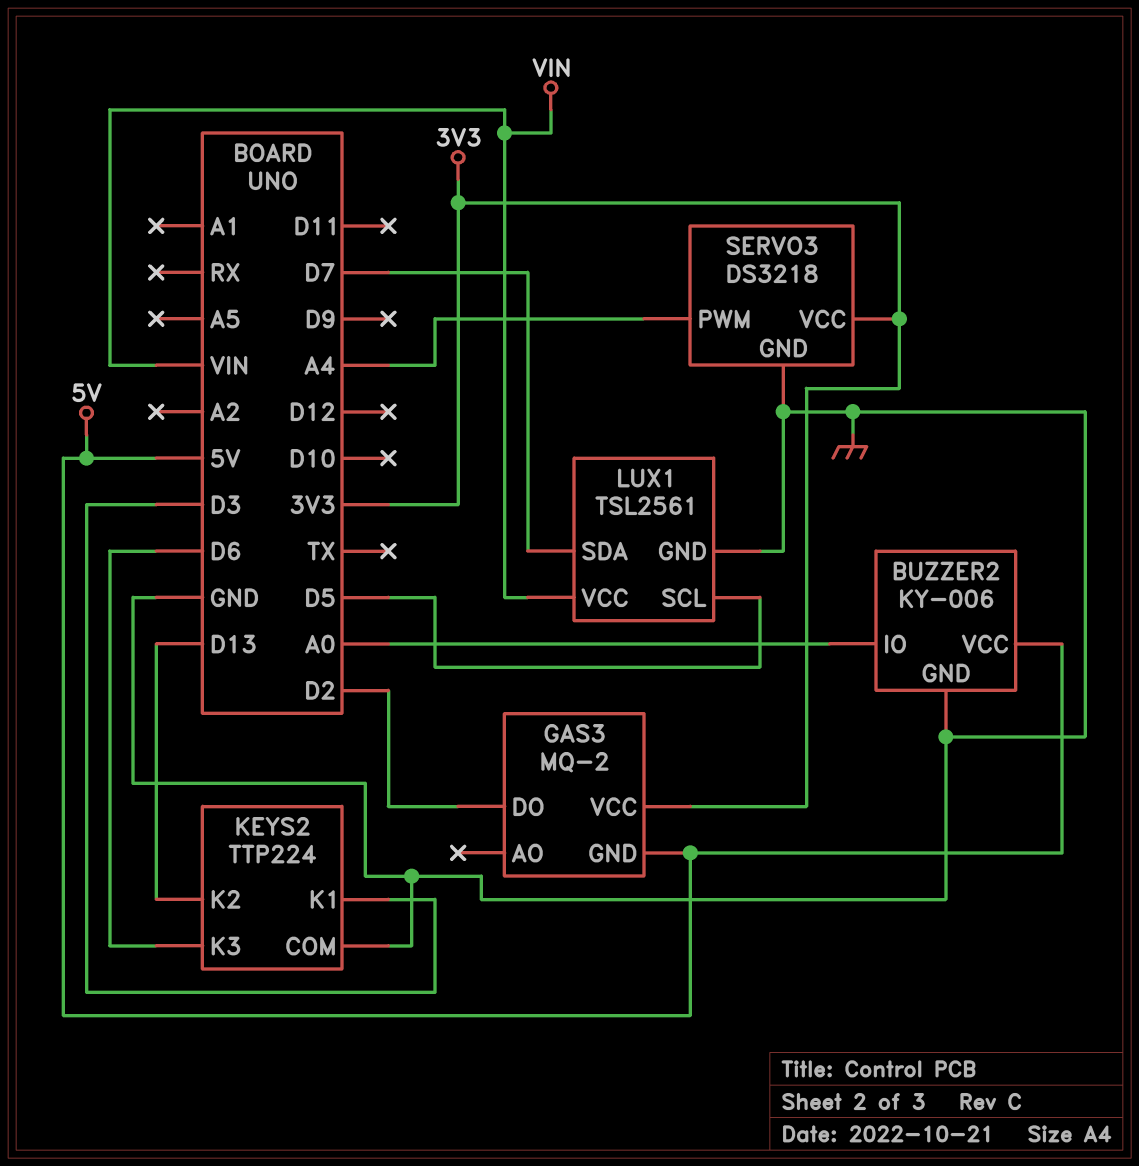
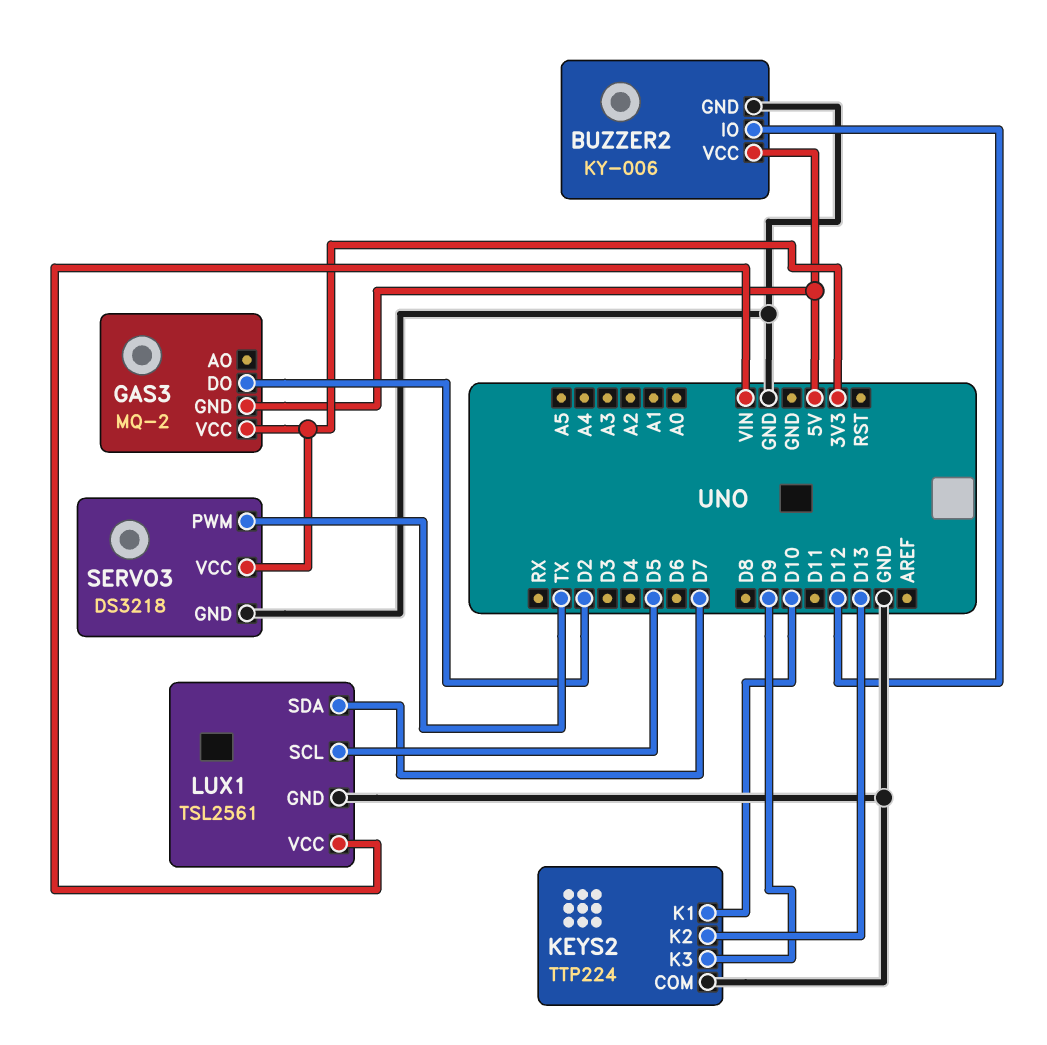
BUZZER2 pin IO: A0 -> D12
KEYS2 pin K1: D3 -> D10
KEYS2 pin K3: D6 -> D9
SERVO3 pin PWM: A4 -> TX

